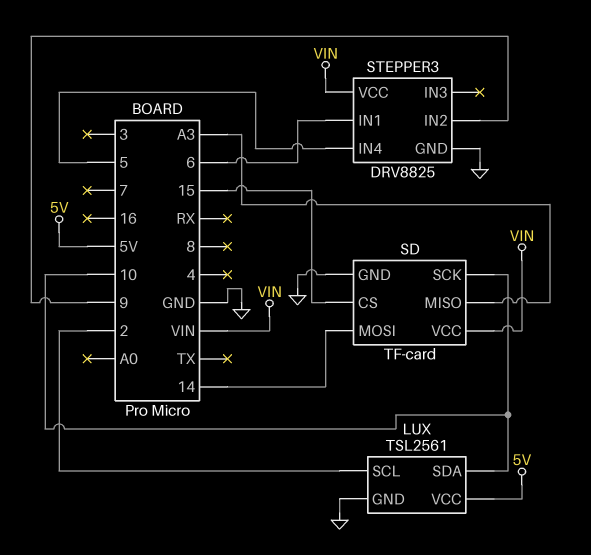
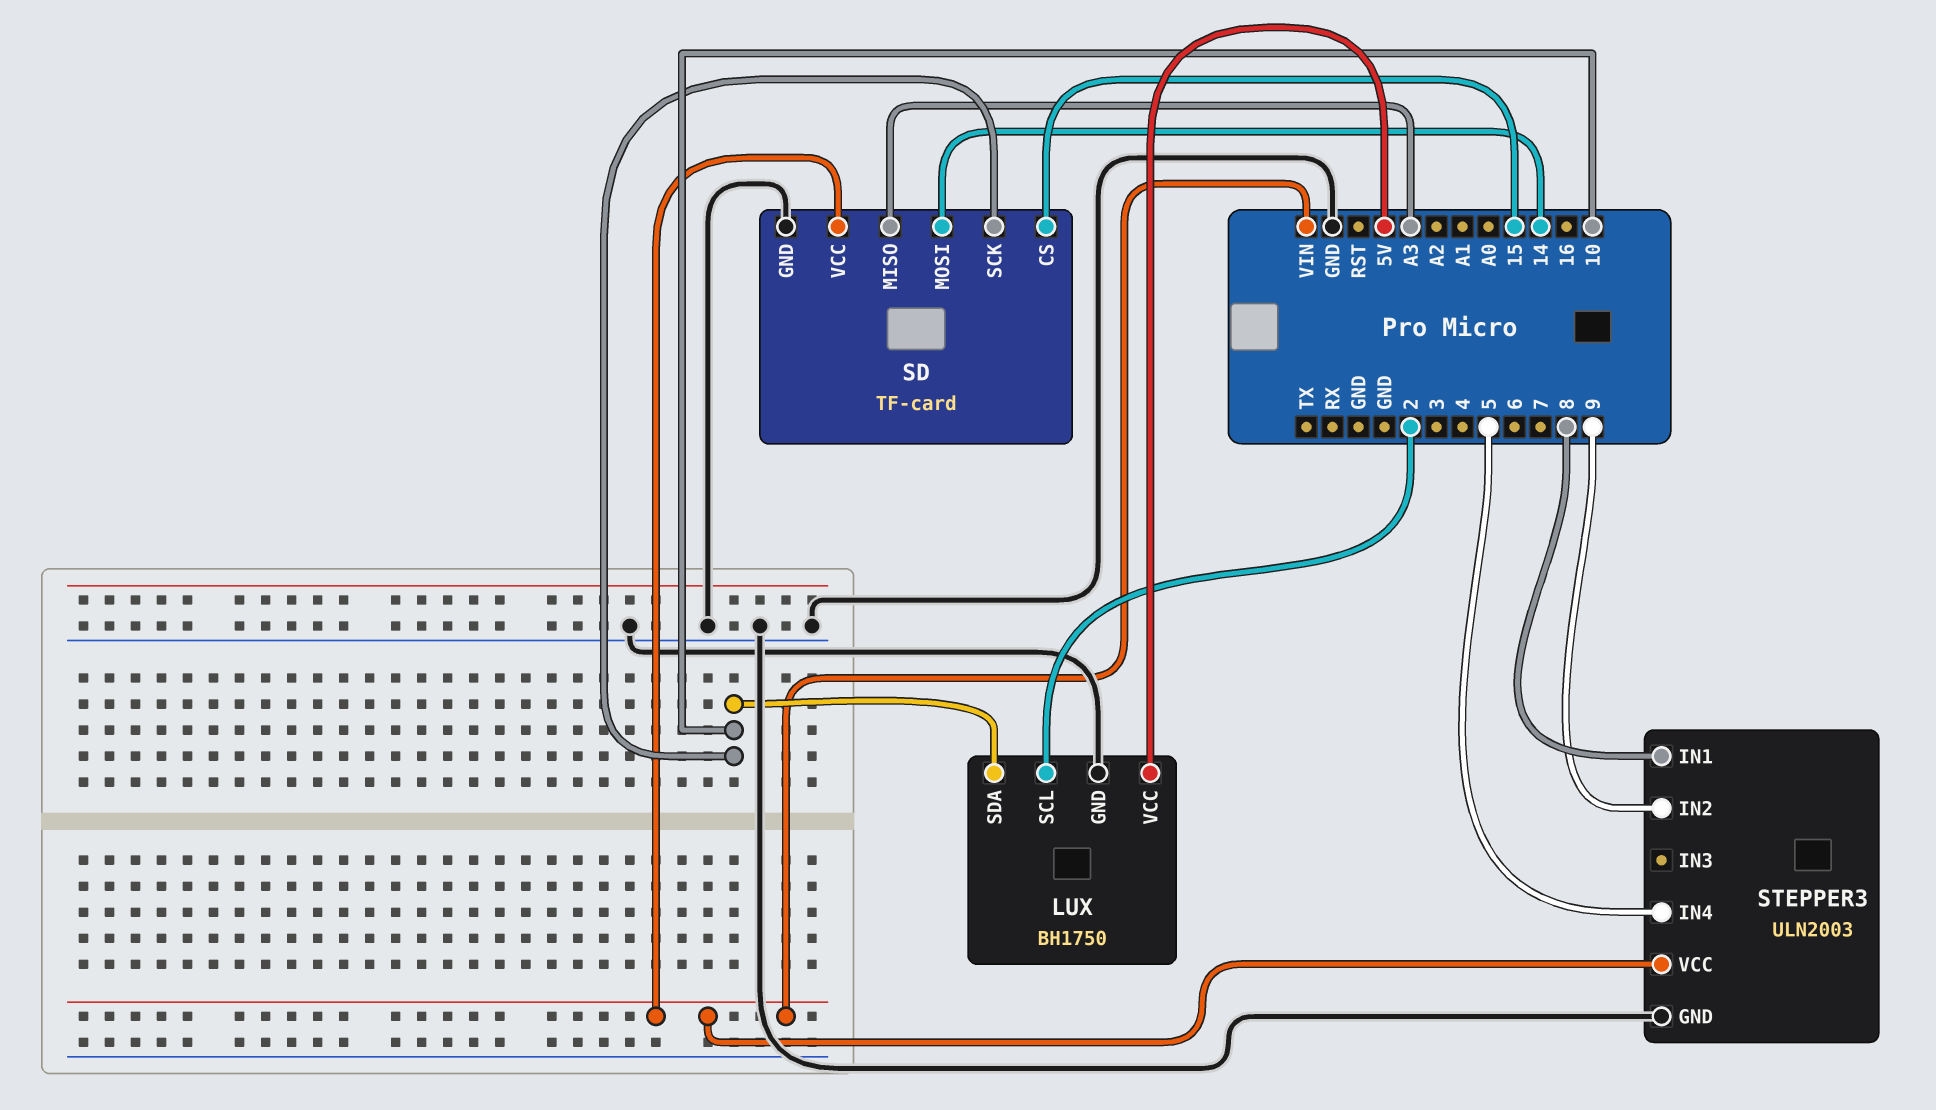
LUX: TSL2561 -> BH1750
STEPPER3: DRV8825 -> ULN2003
STEPPER3 pin IN1: 6 -> 8

